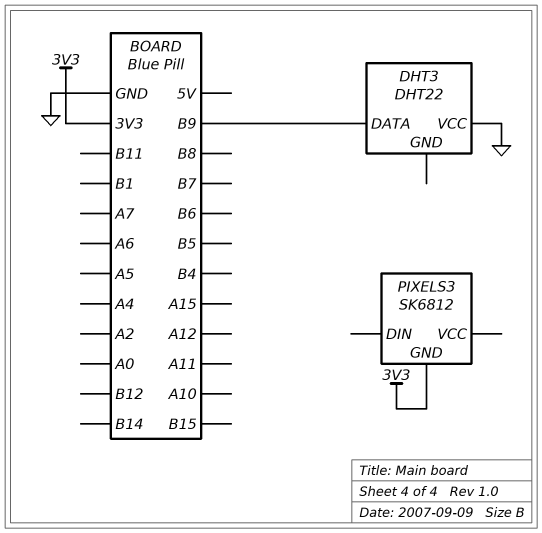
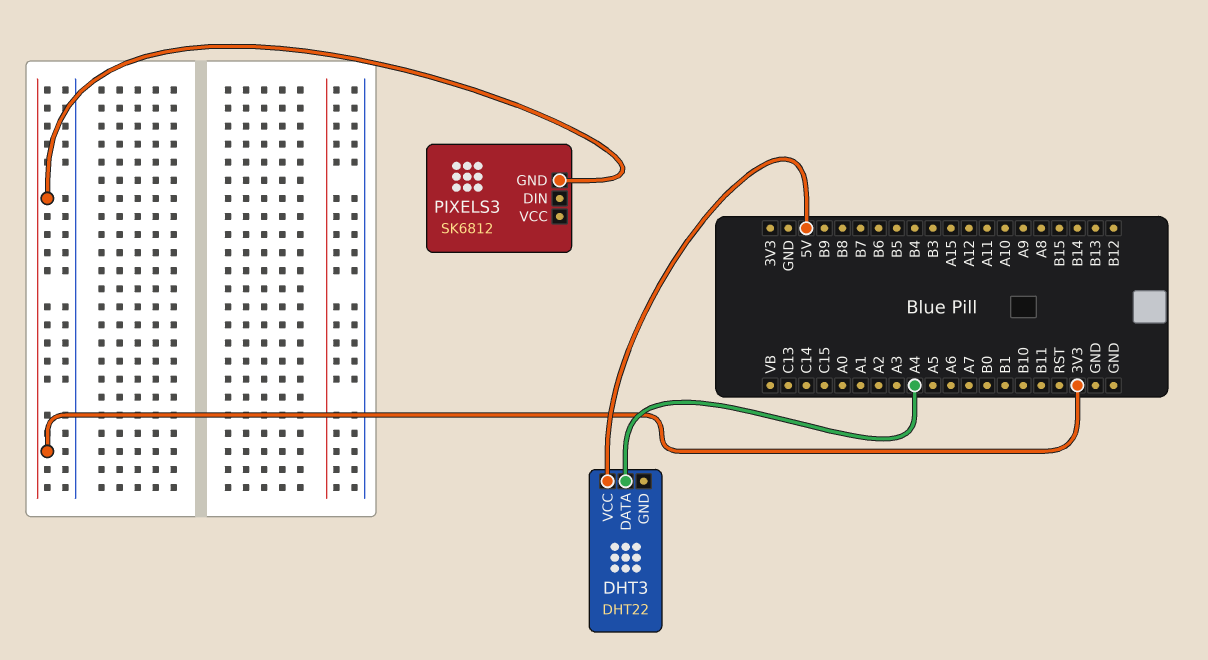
DHT3 pin DATA: B9 -> A4
DHT3 pin VCC: GND -> 5V

